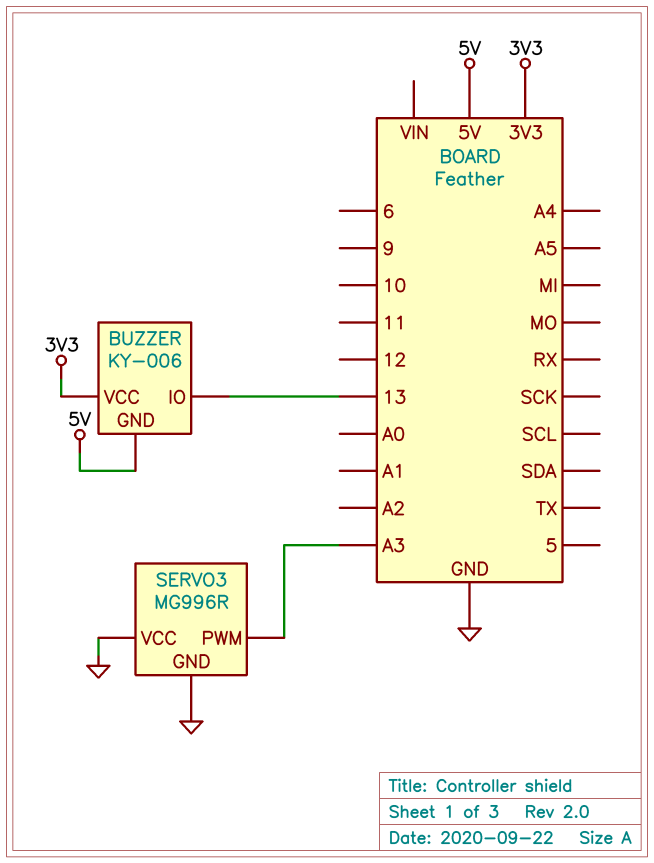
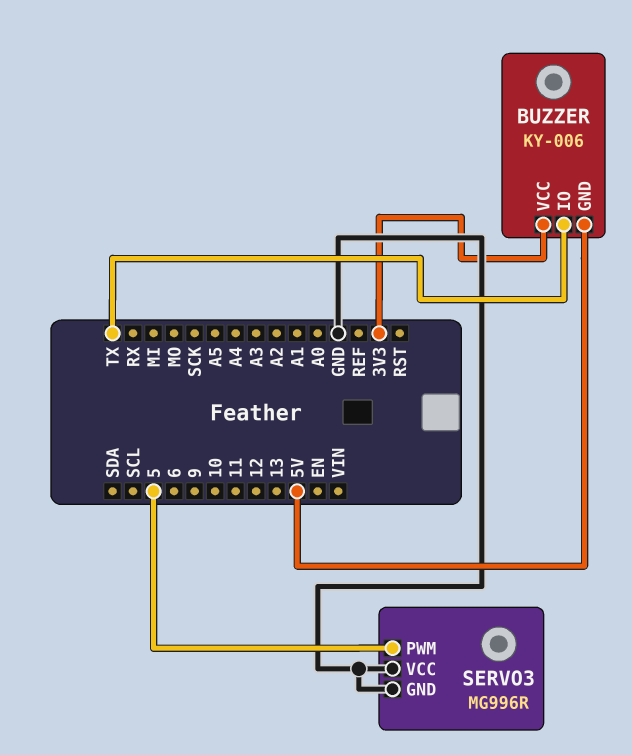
BUZZER pin IO: 13 -> TX
SERVO3 pin PWM: A3 -> 5

